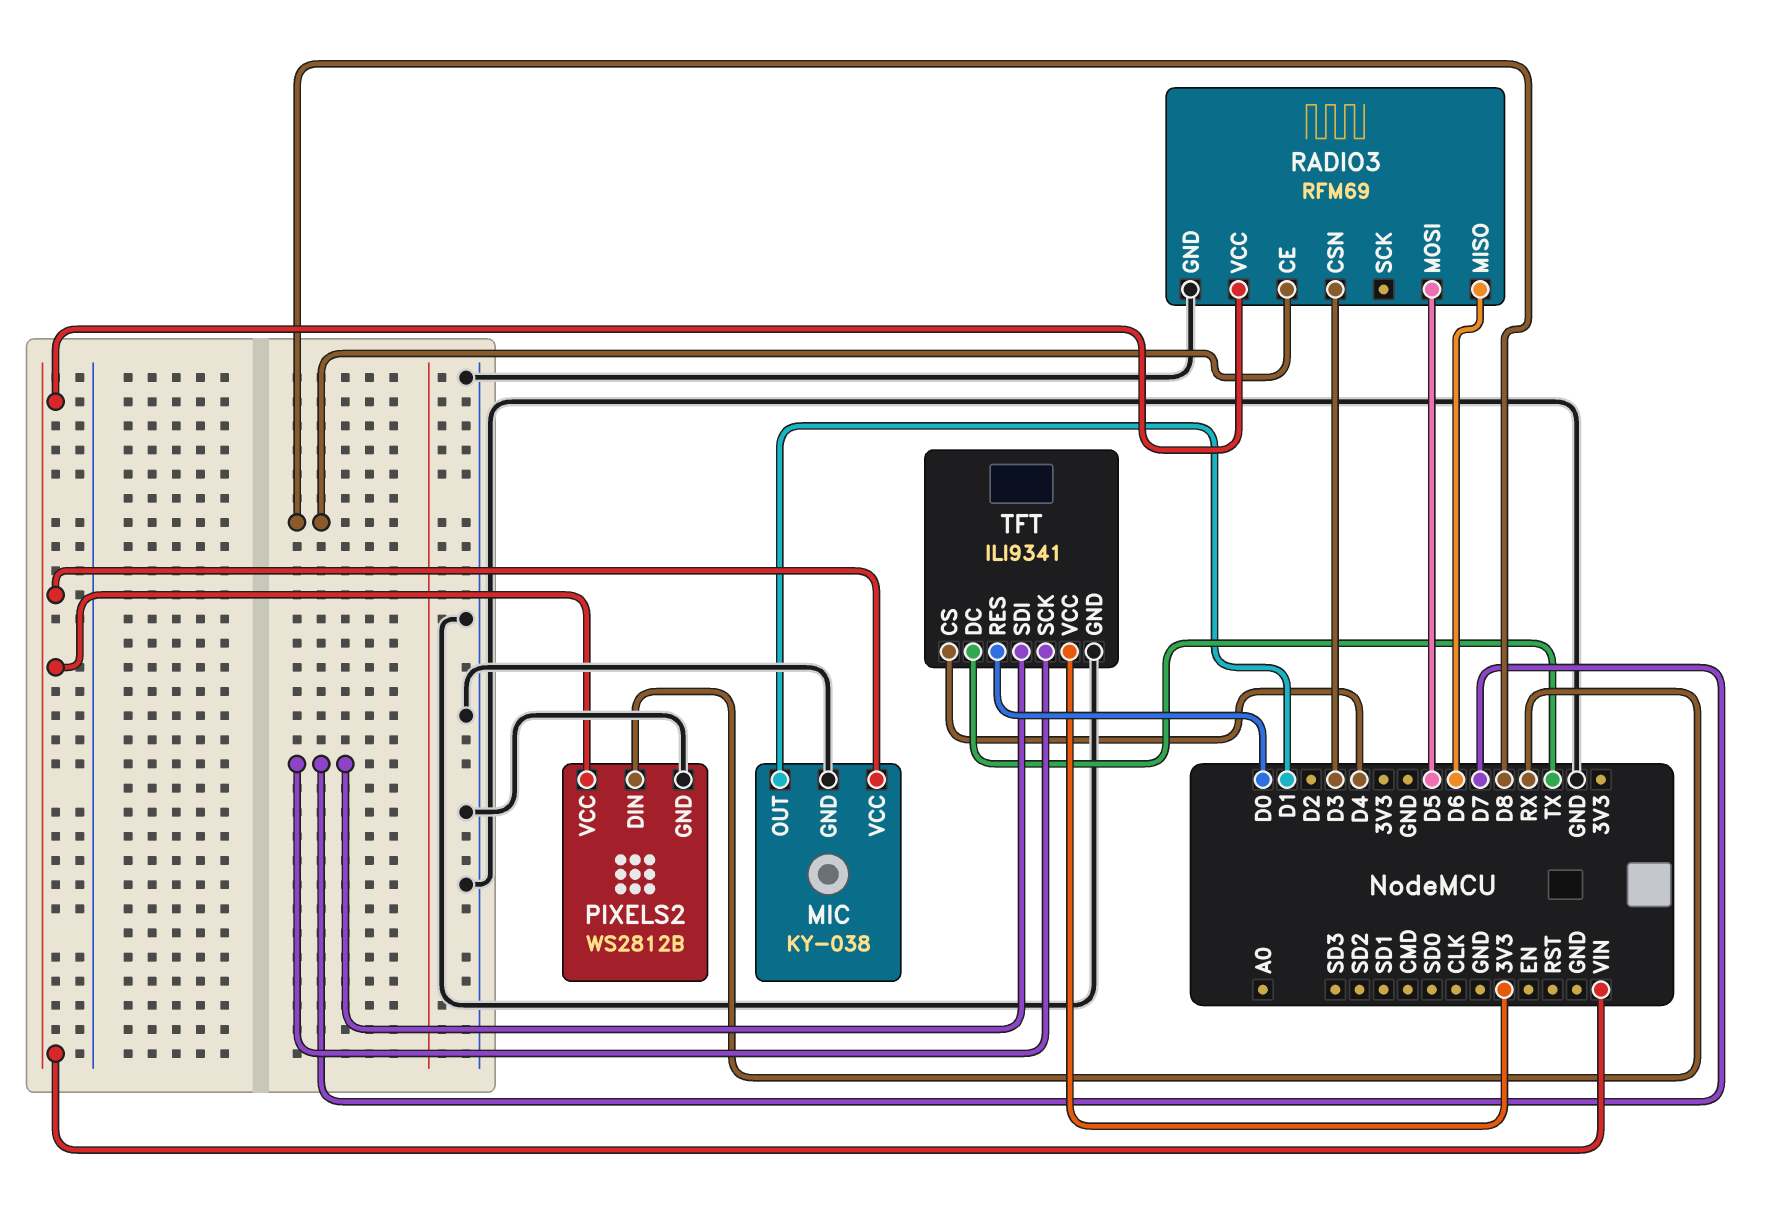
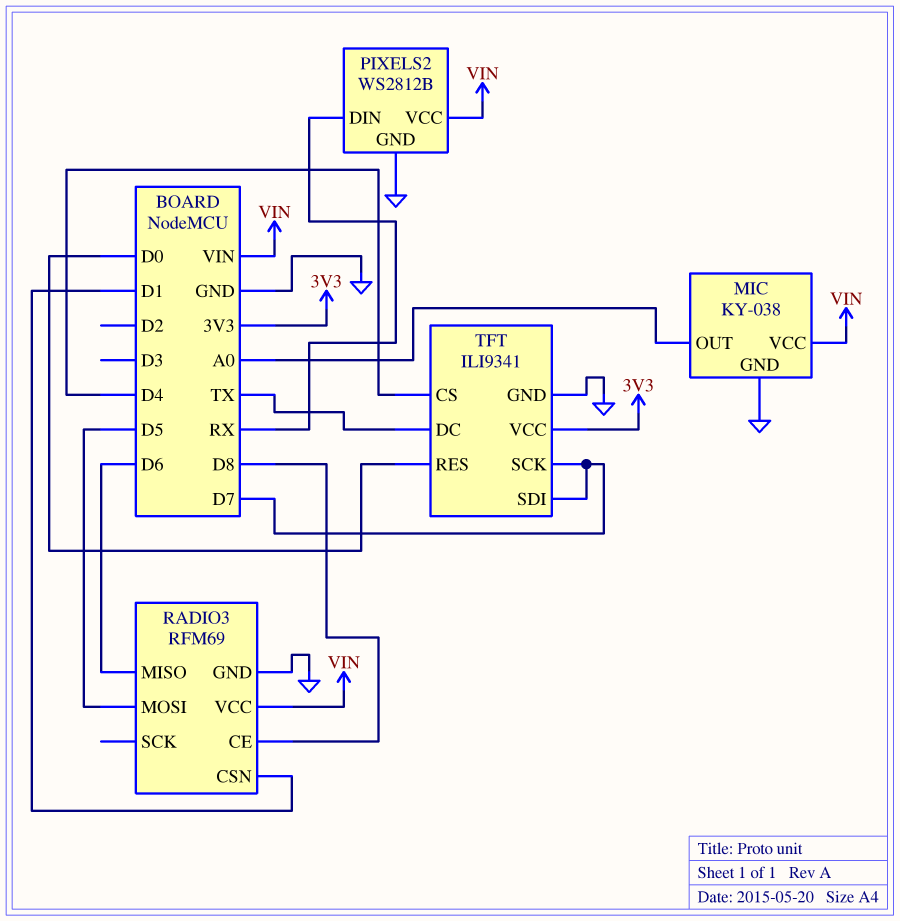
MIC pin OUT: D1 -> A0
RADIO3 pin CSN: D3 -> D1

